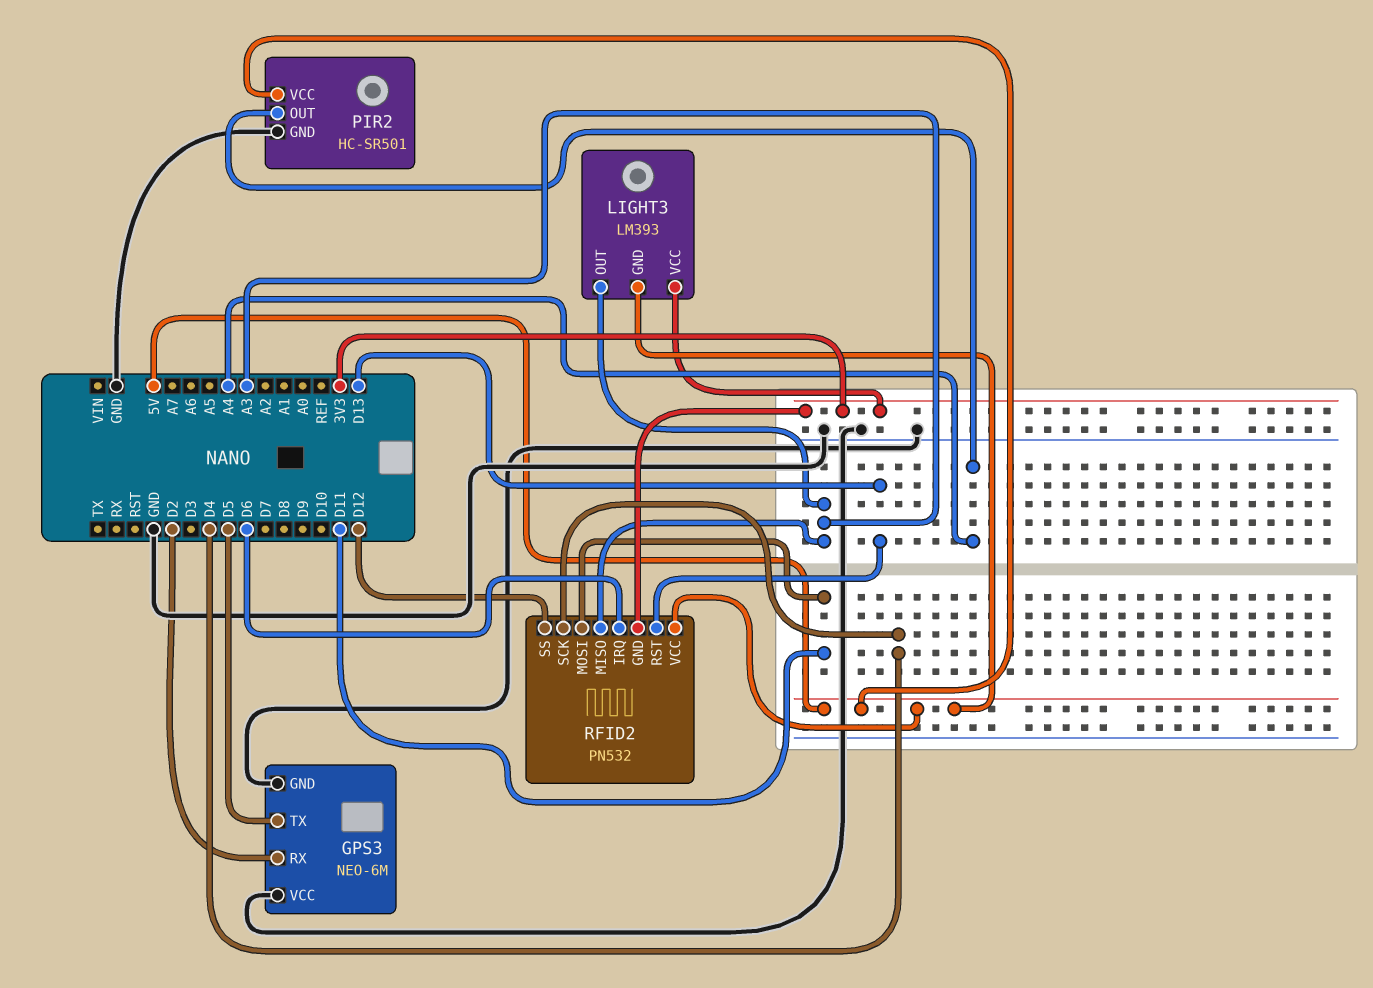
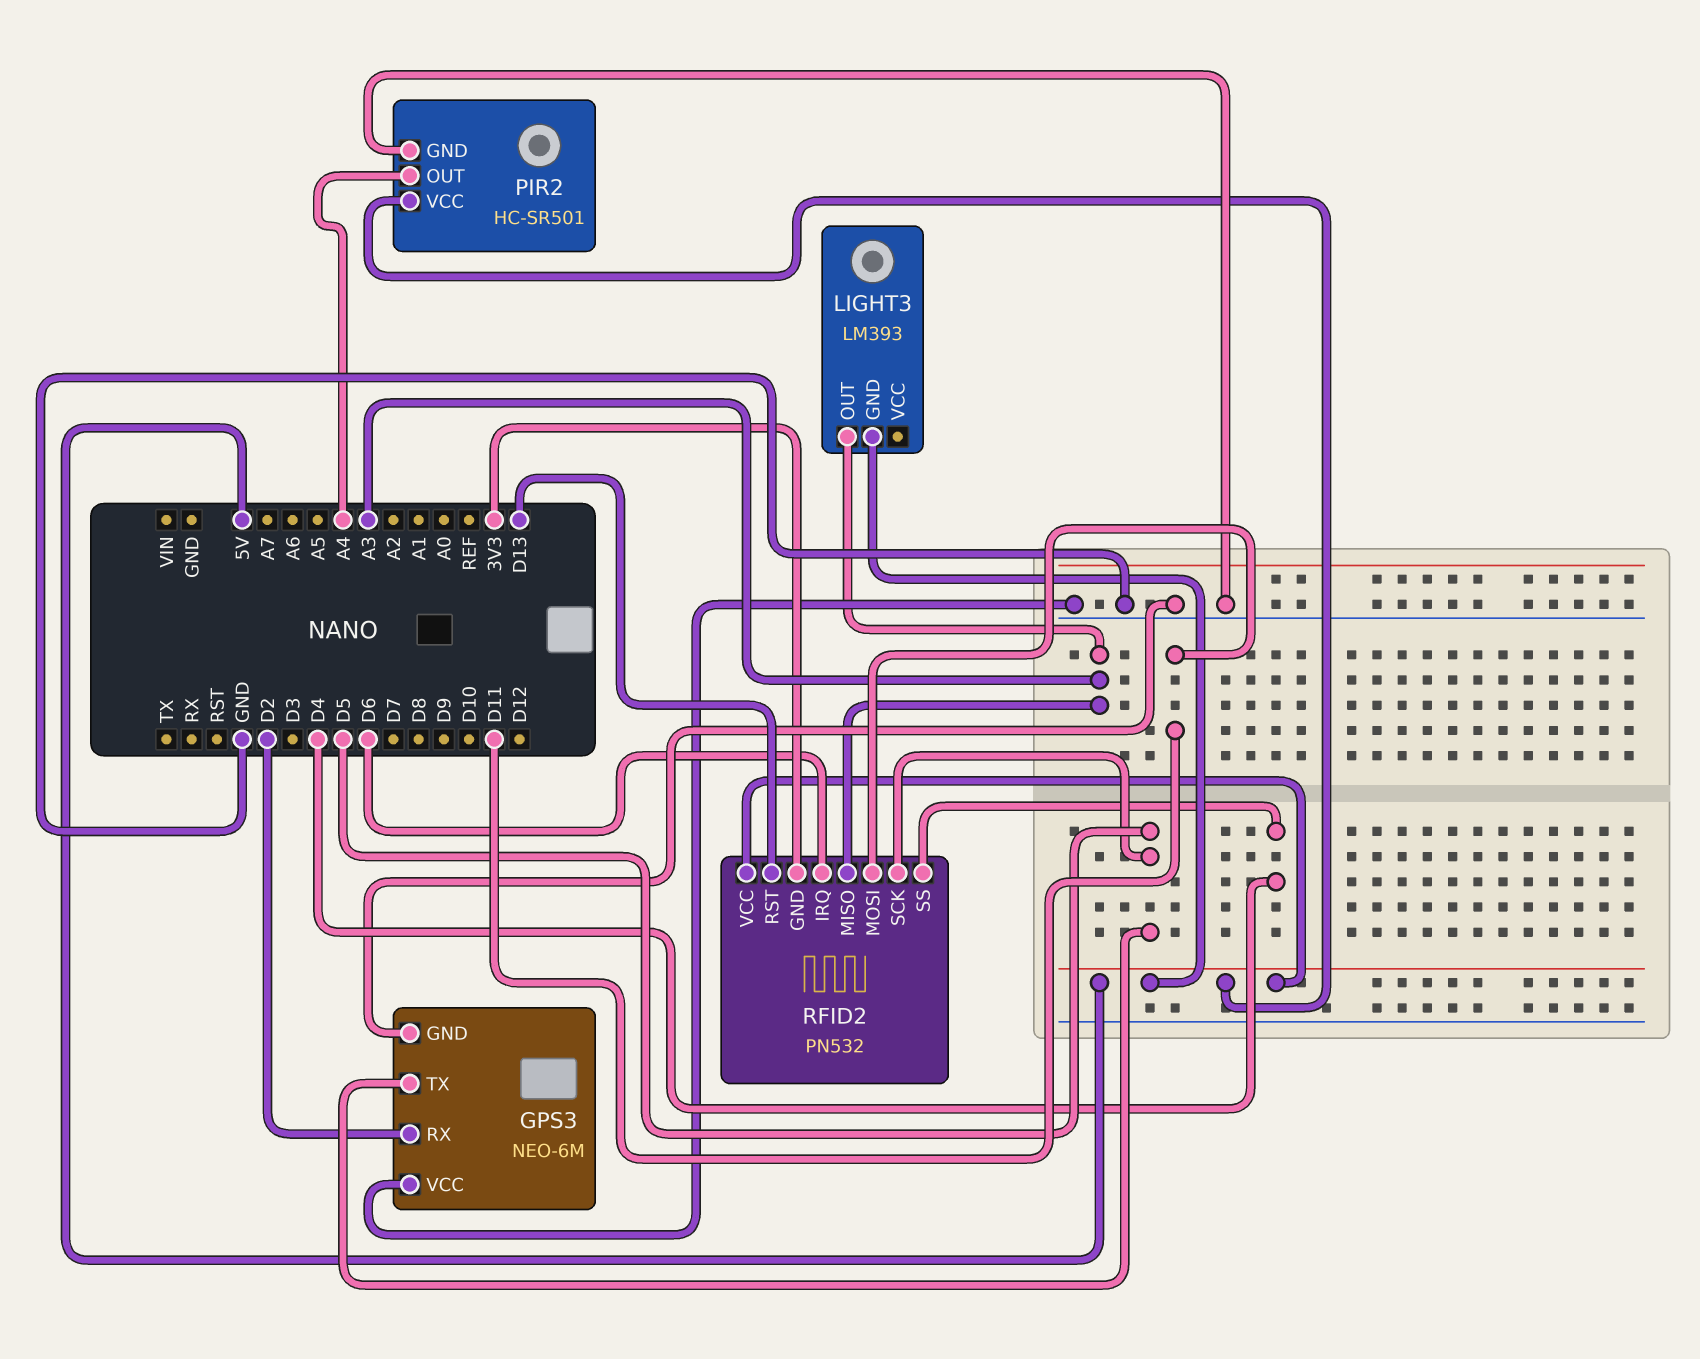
LIGHT3 pin VCC: 3V3 -> none
RFID2 pin SCK: D4 -> D5
RFID2 pin SS: D12 -> D4

